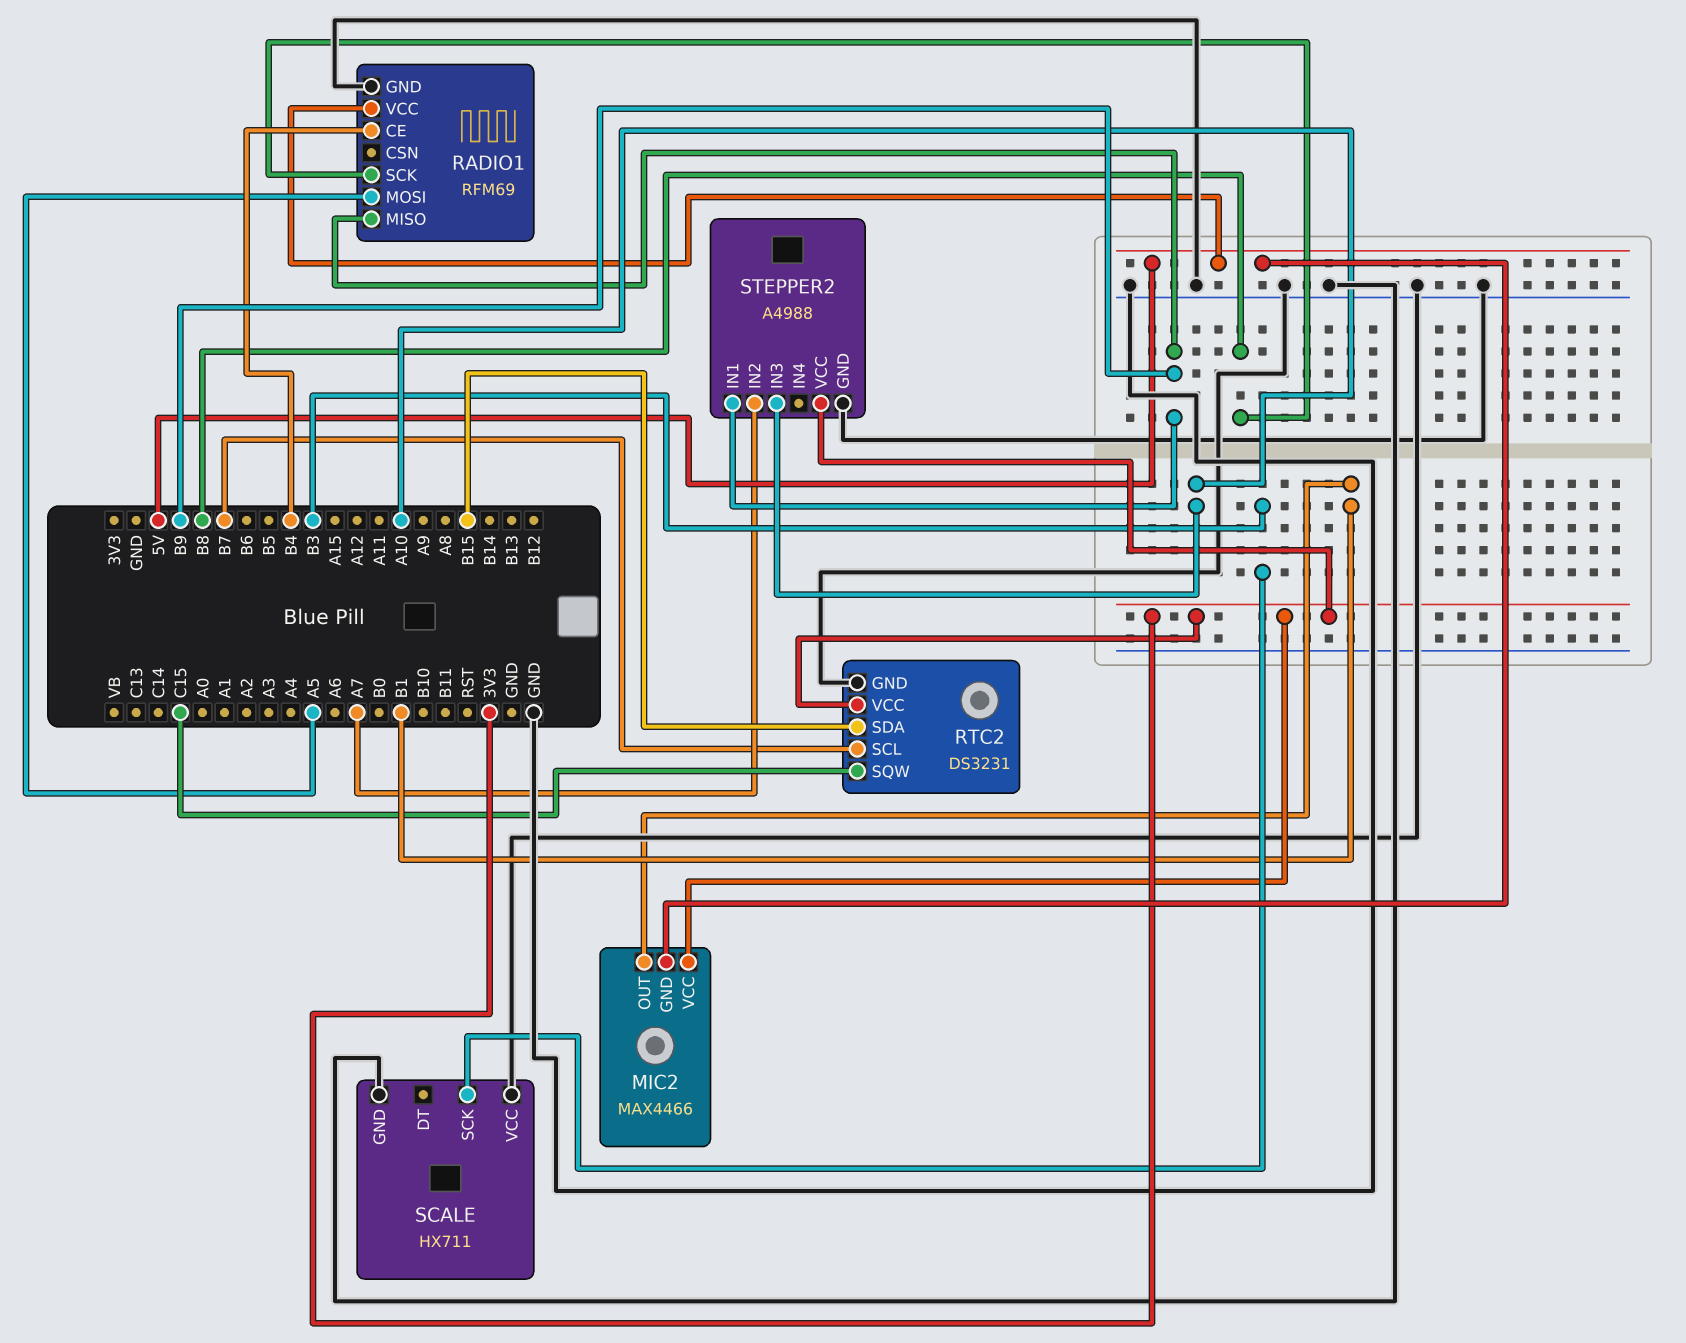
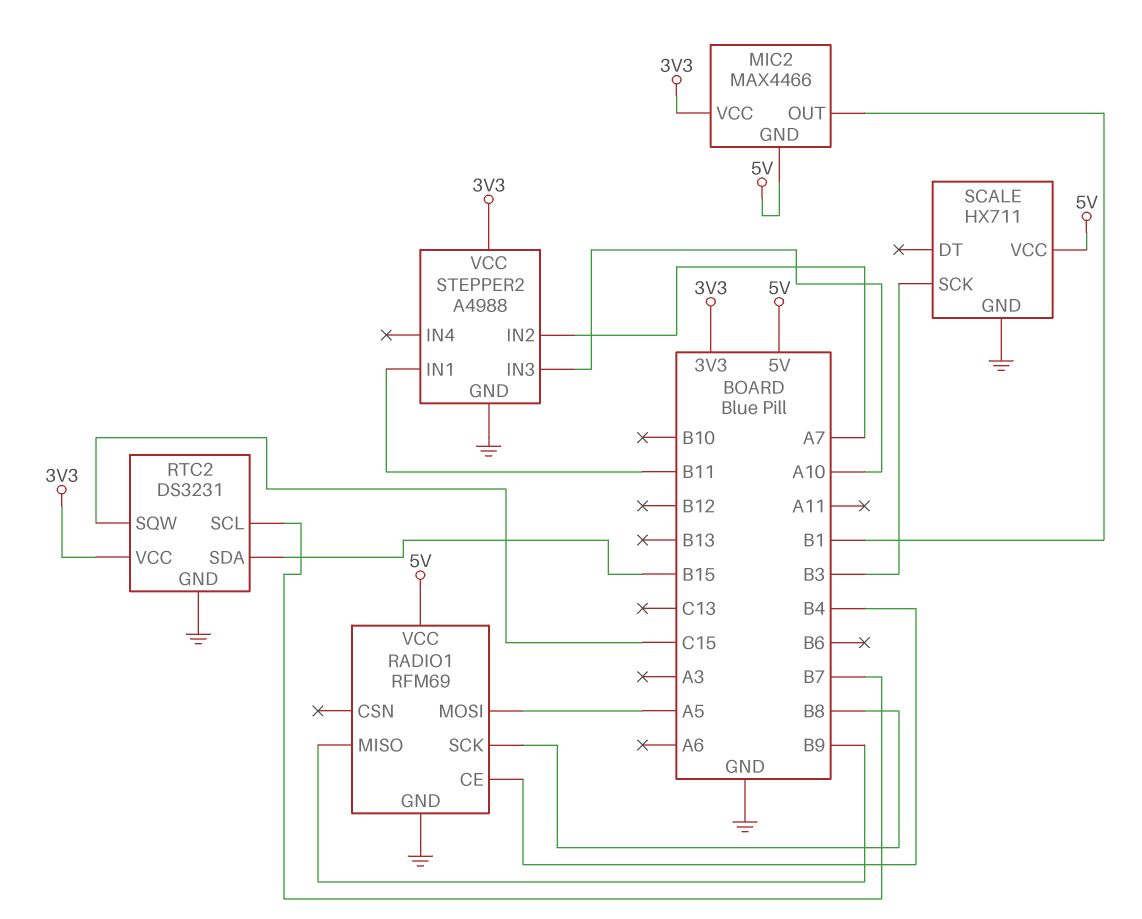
SCALE pin VCC: GND -> 5V
STEPPER2 pin IN1: B9 -> B11

